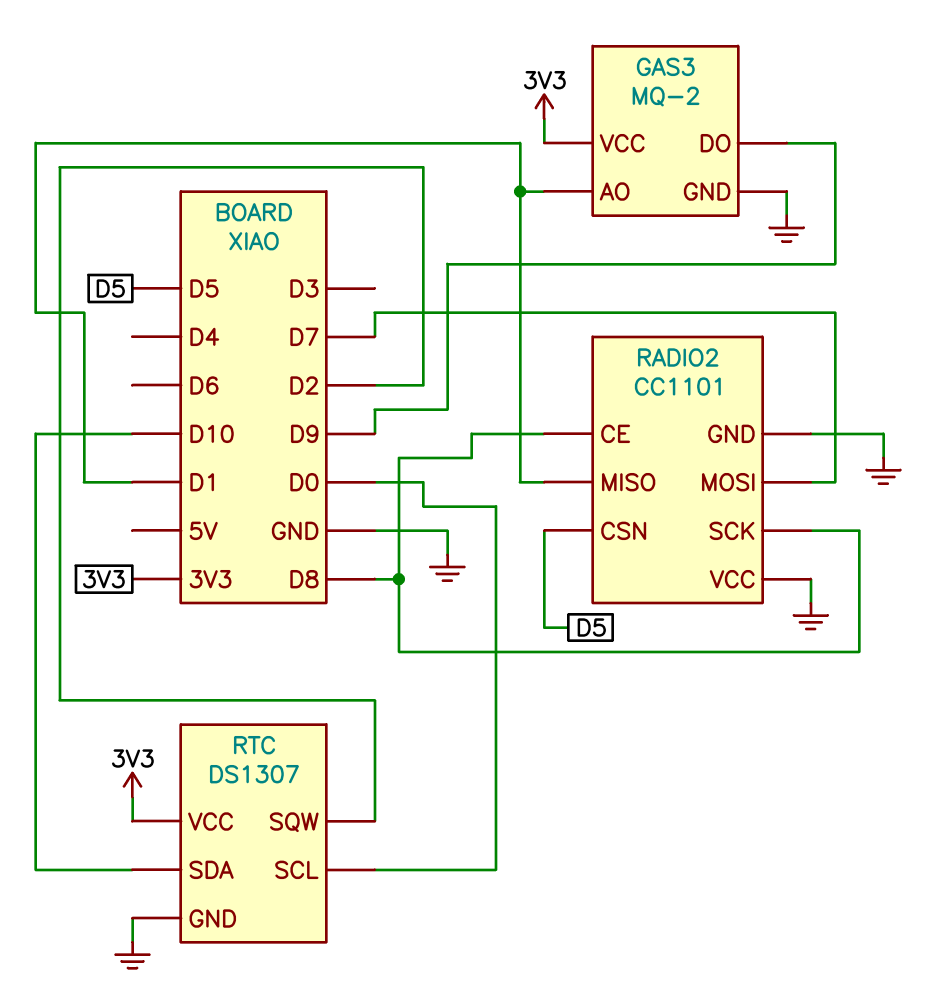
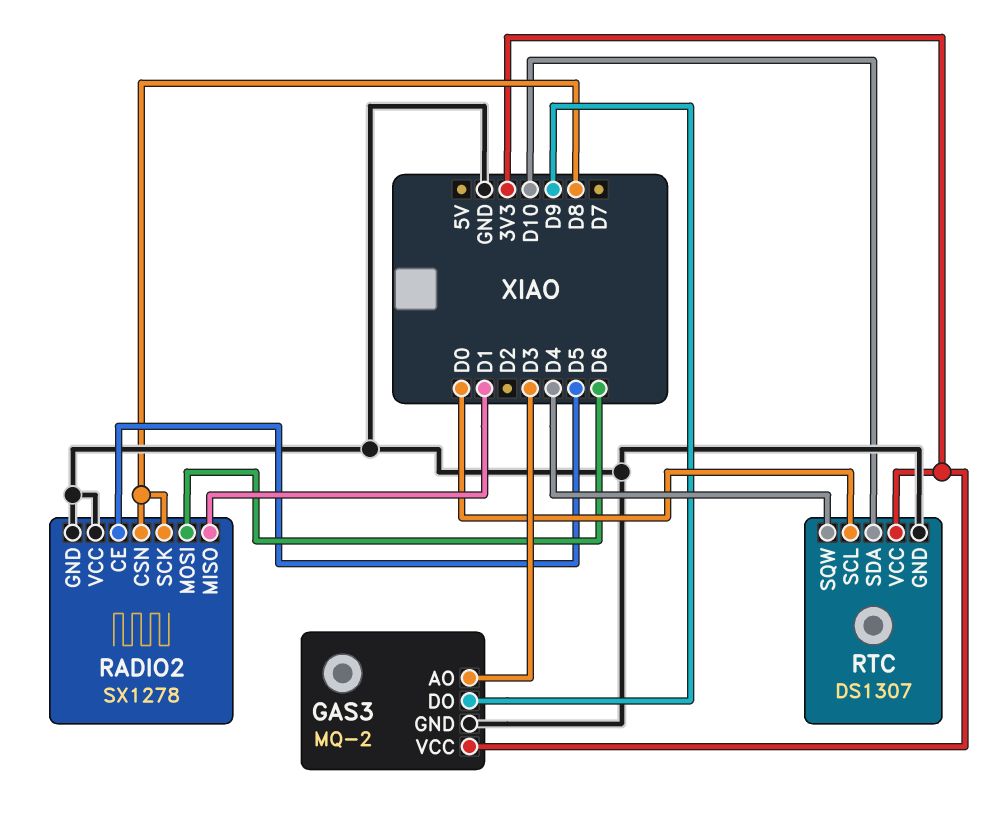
GAS3 pin AO: D1 -> D3
RADIO2: CC1101 -> SX1278
RADIO2 pin CE: D8 -> D5
RADIO2 pin CSN: D5 -> D8
RADIO2 pin MOSI: D7 -> D6
RTC pin SQW: D2 -> D4

